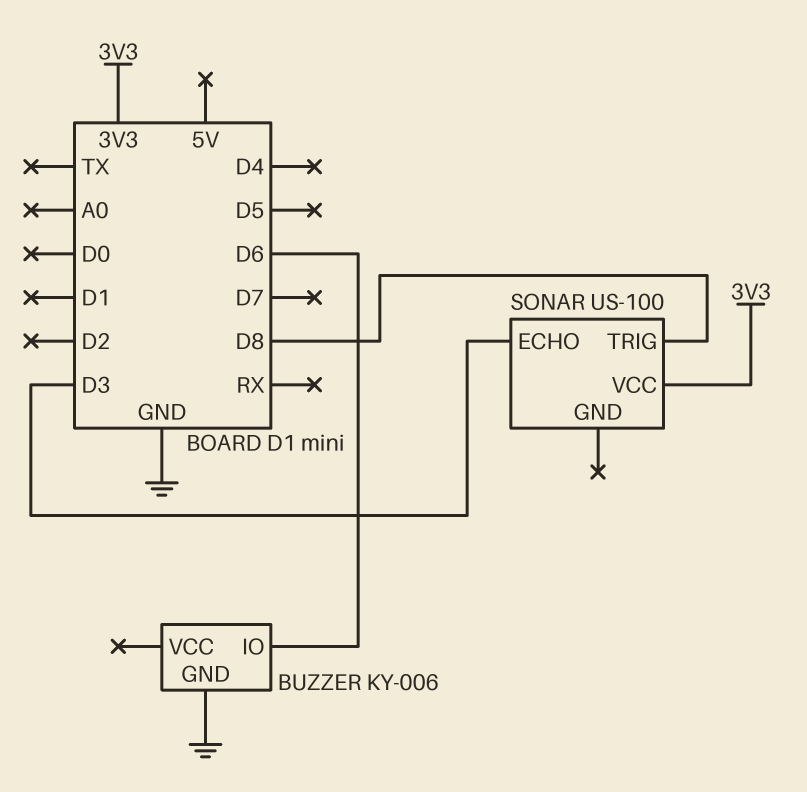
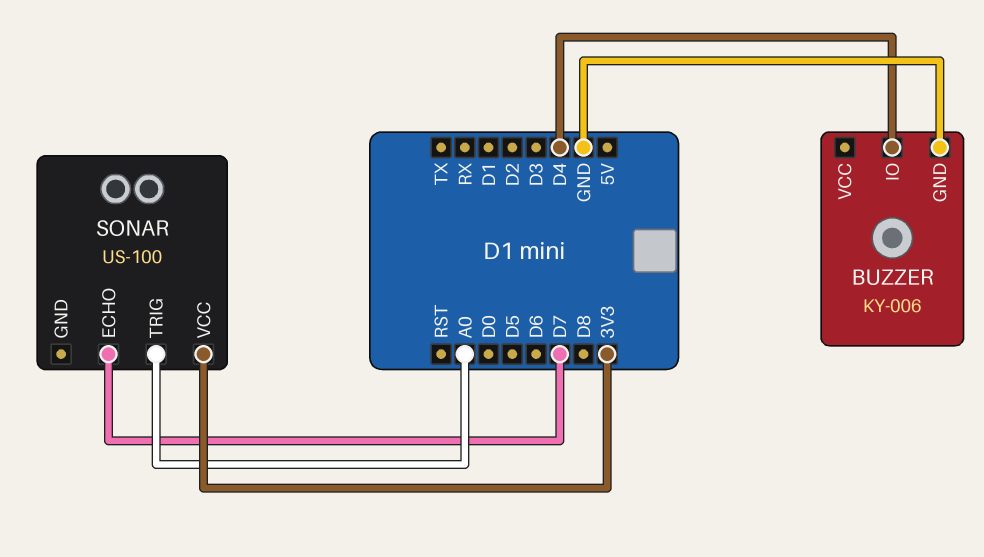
BUZZER pin IO: D6 -> D4
SONAR pin ECHO: D3 -> D7
SONAR pin TRIG: D8 -> A0

